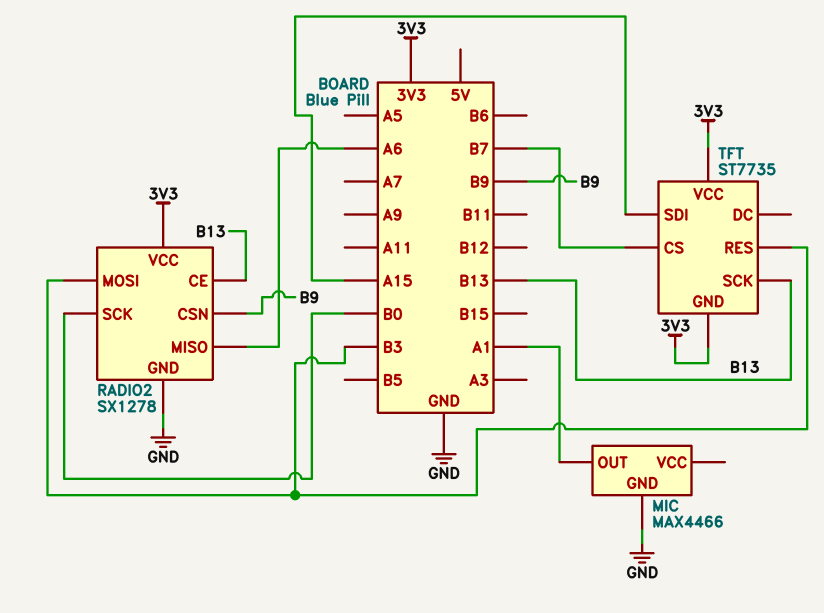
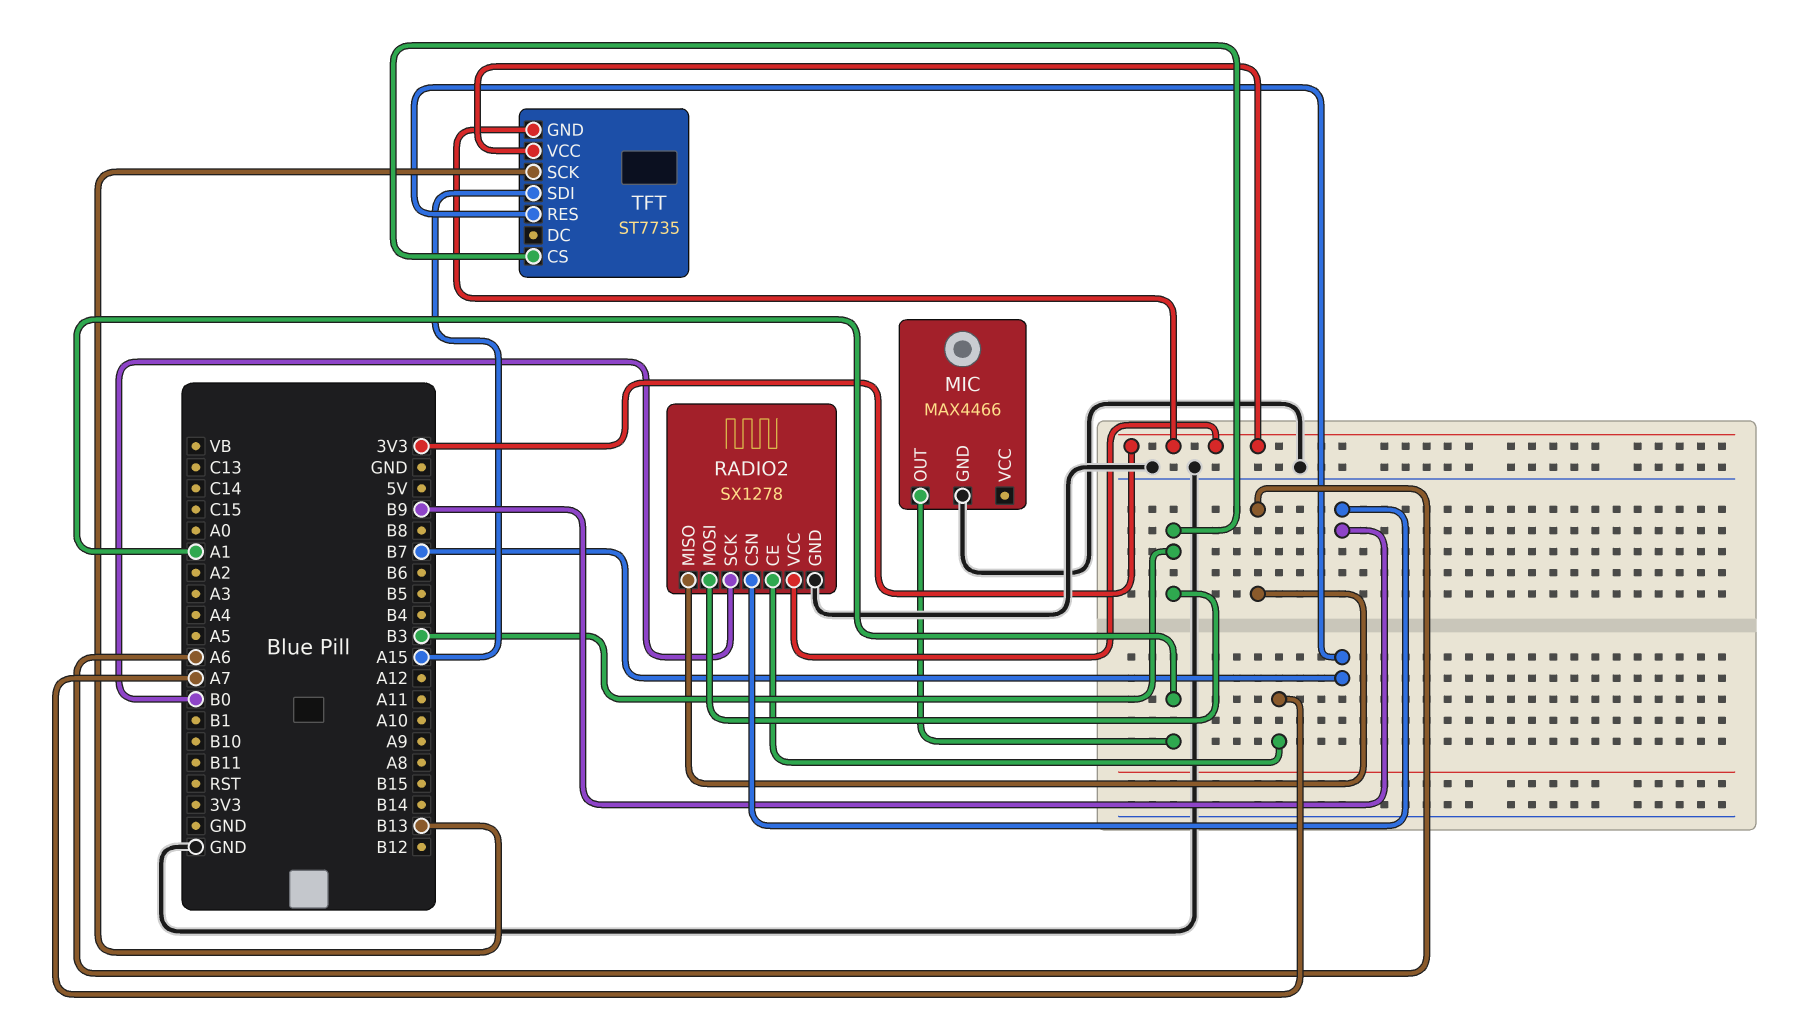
RADIO2 pin CE: B13 -> A7
TFT pin CS: B7 -> B3
TFT pin RES: B3 -> B7

